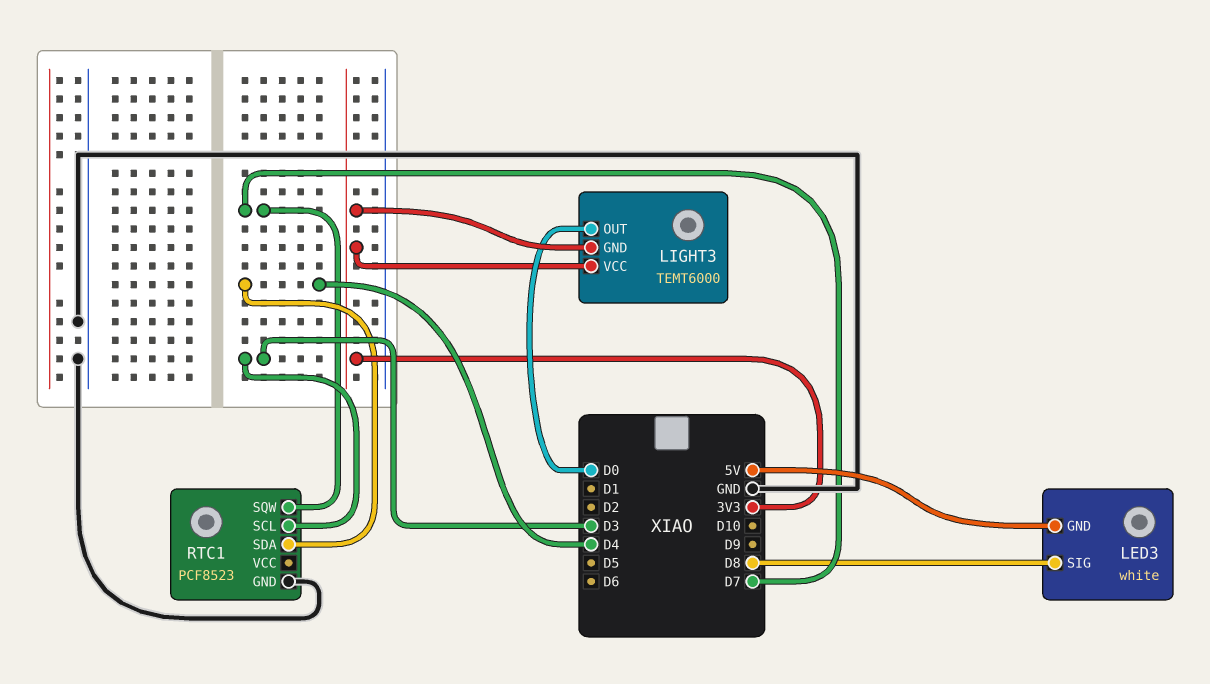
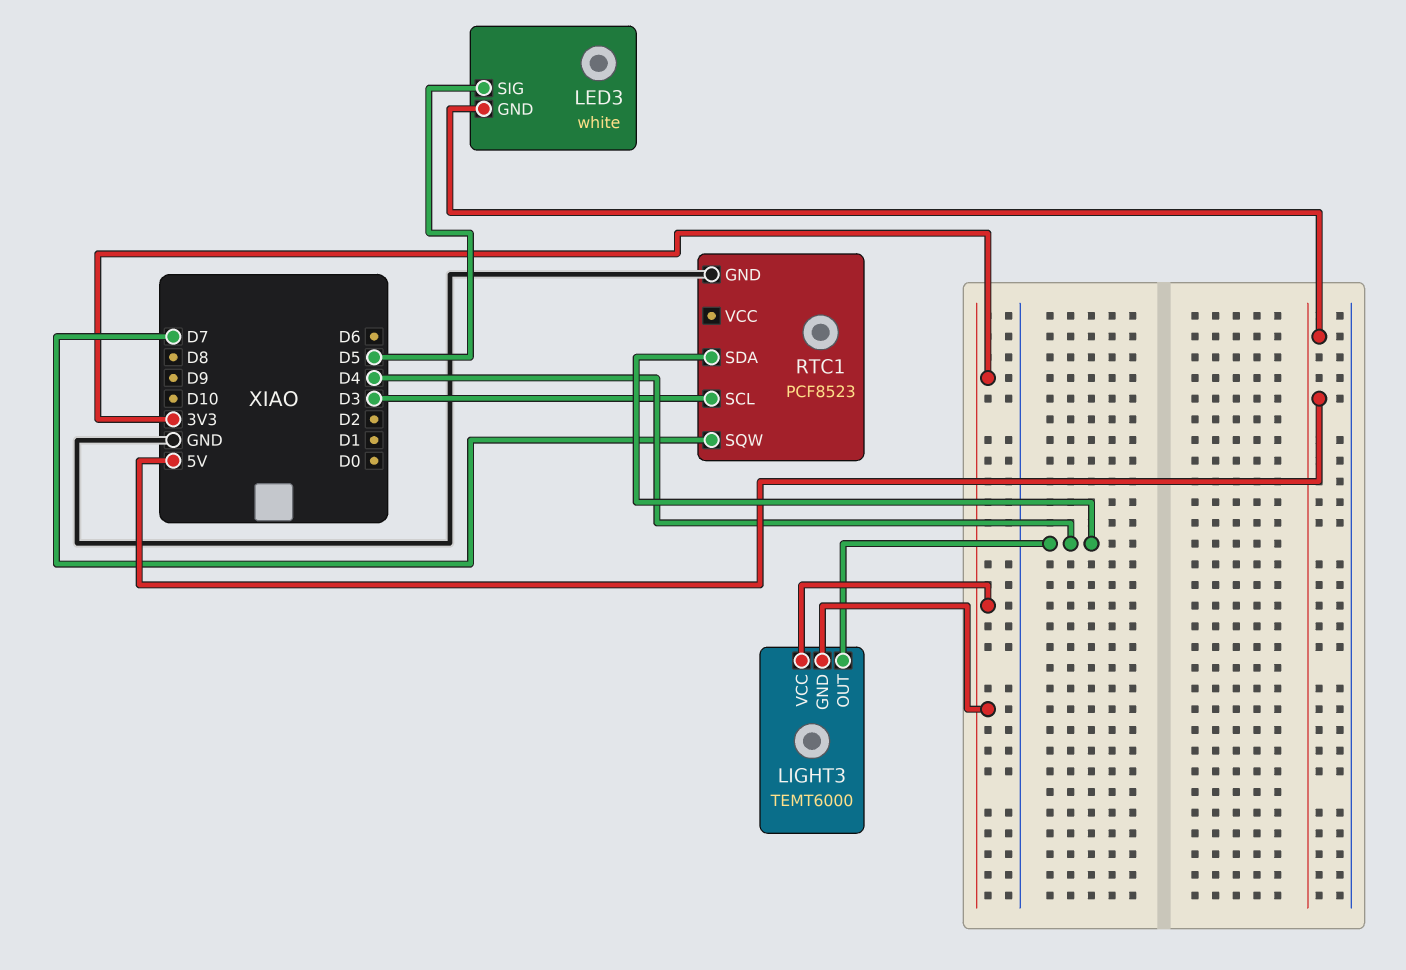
LED3 pin SIG: D8 -> D5
LIGHT3 pin OUT: D0 -> D4

